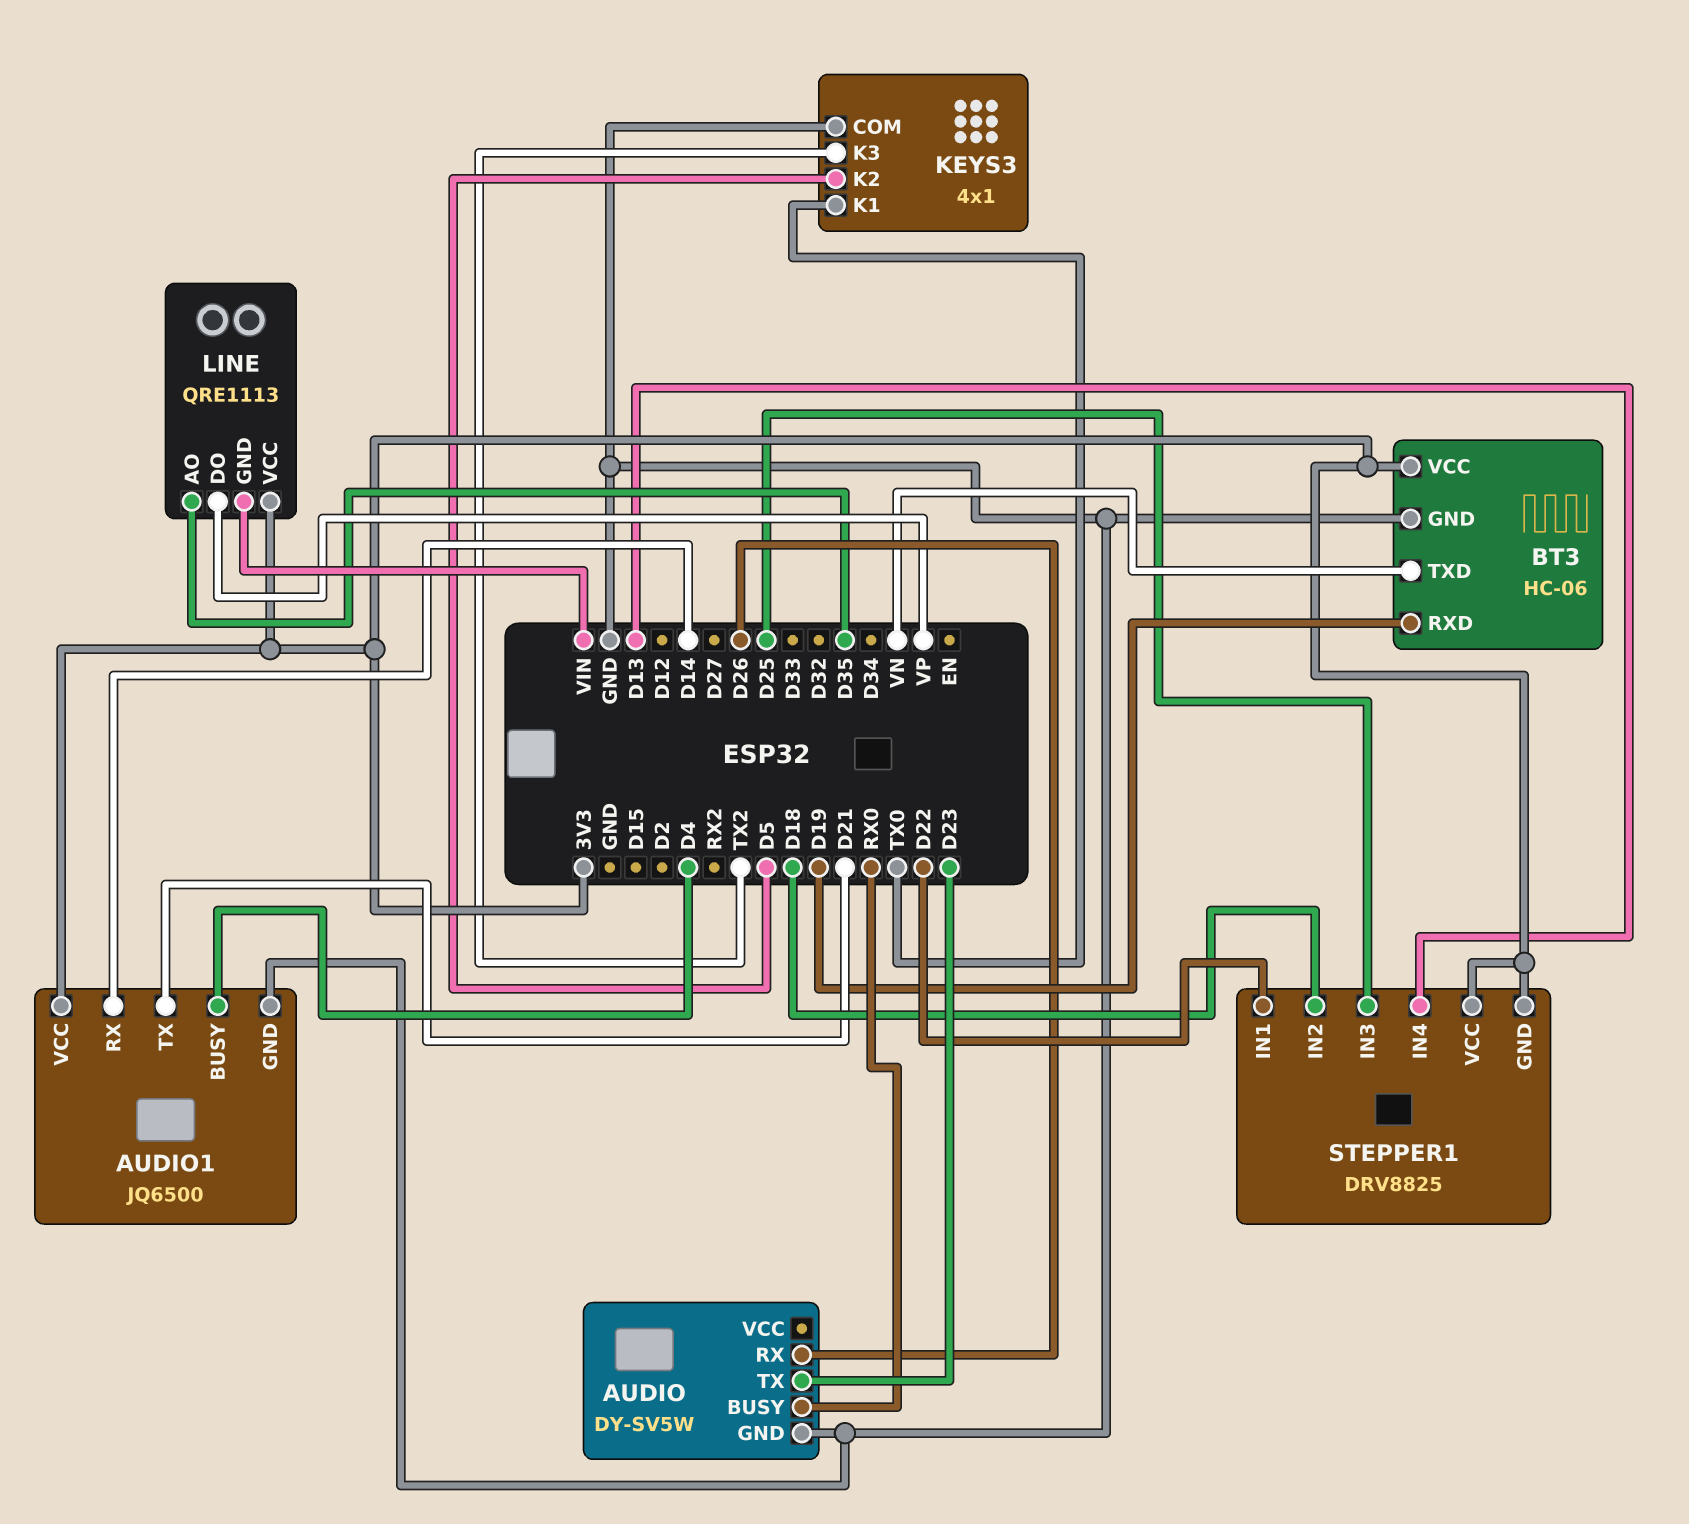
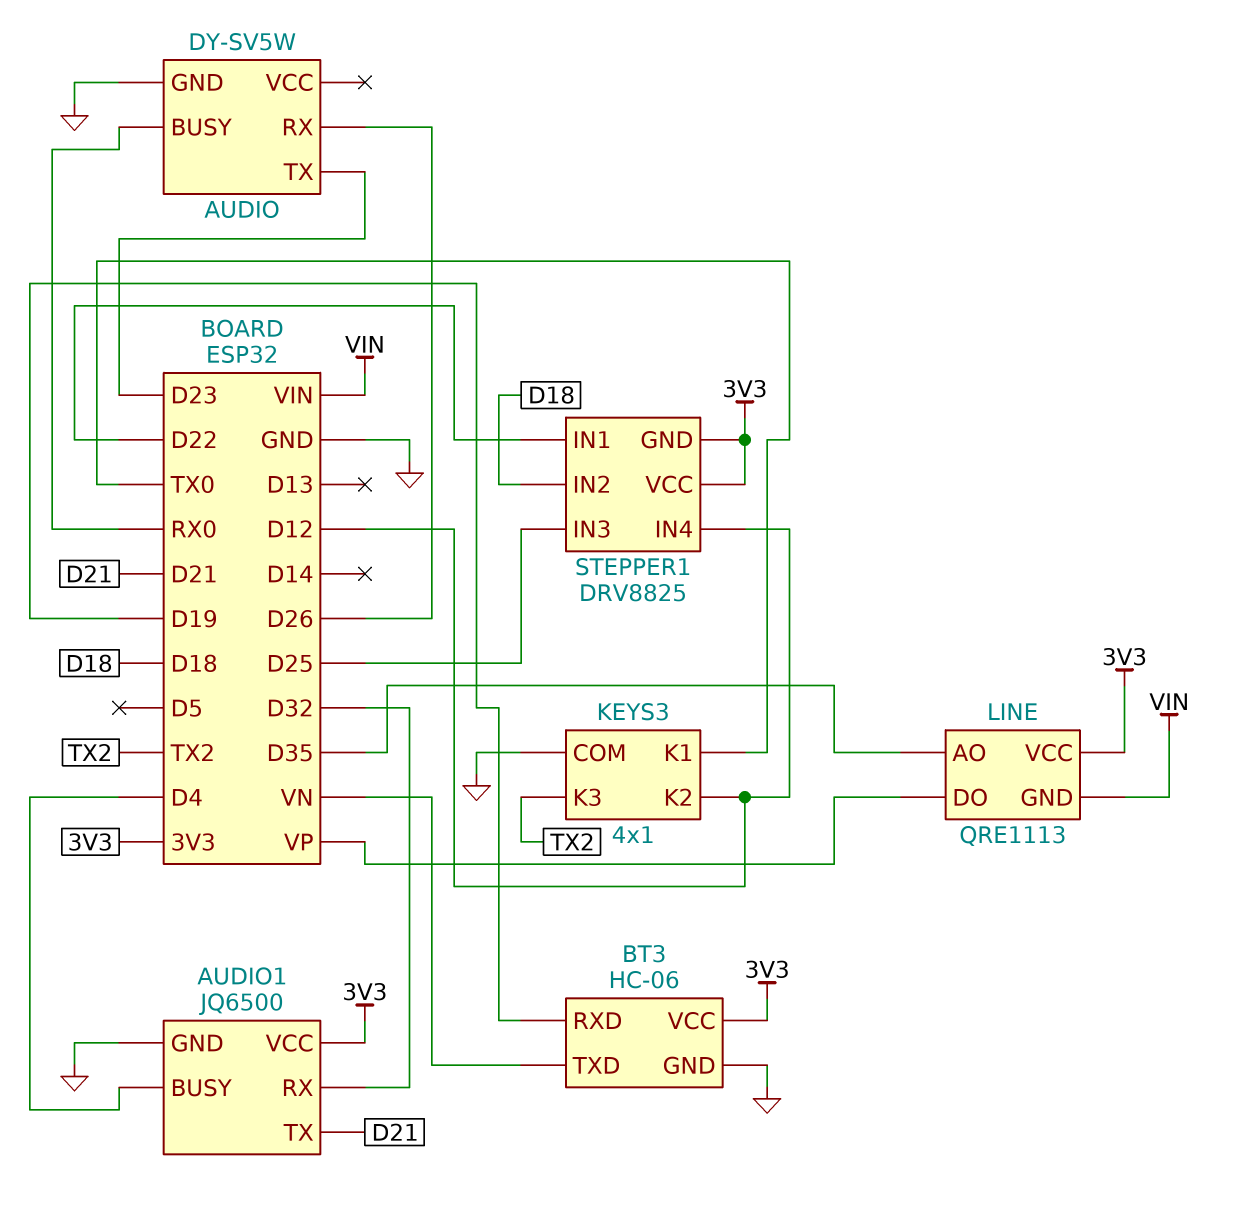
AUDIO1 pin RX: D14 -> D32
KEYS3 pin K2: D5 -> D12
STEPPER1 pin IN4: D13 -> D12

